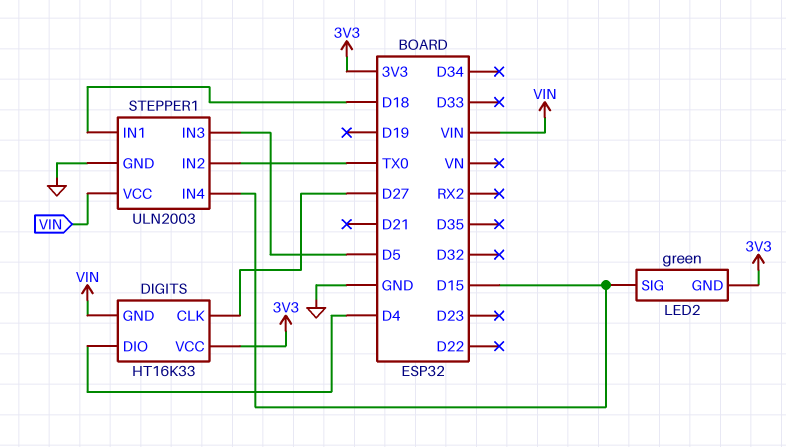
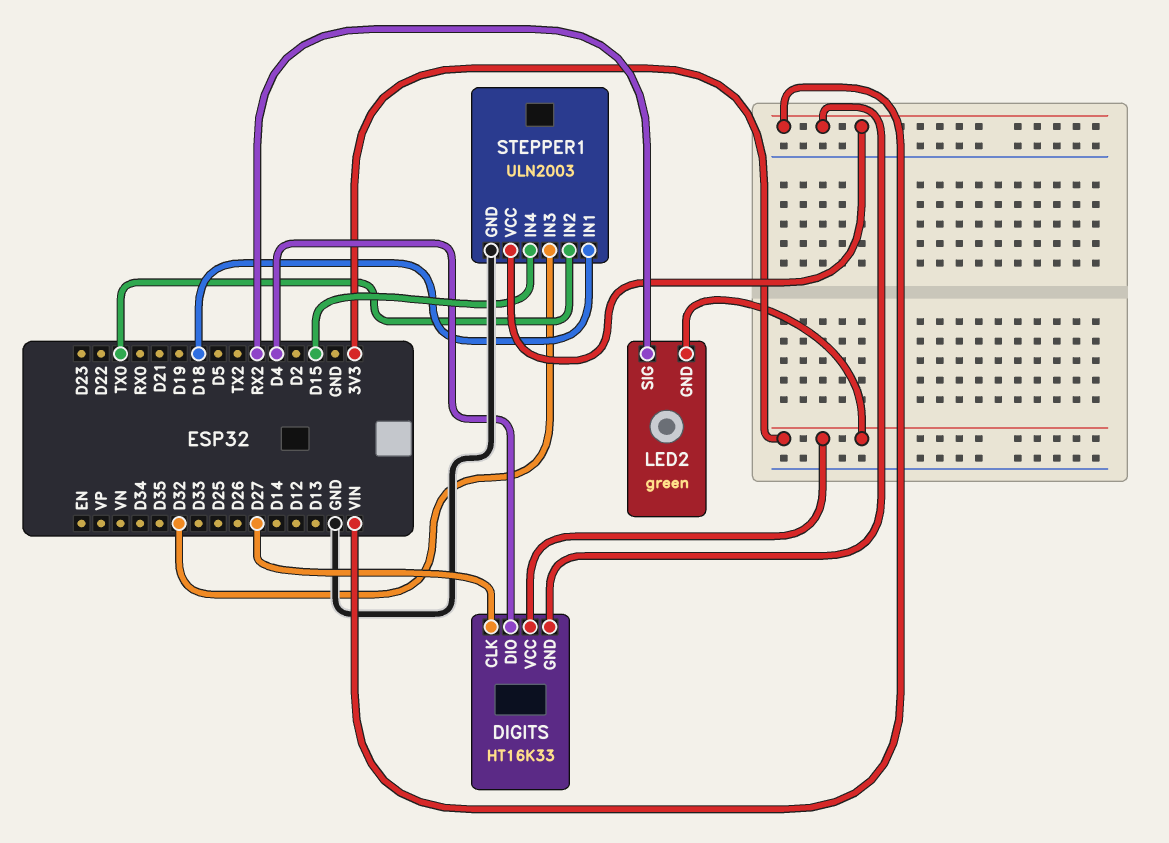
LED2 pin SIG: D15 -> RX2
STEPPER1 pin IN3: D5 -> D32

